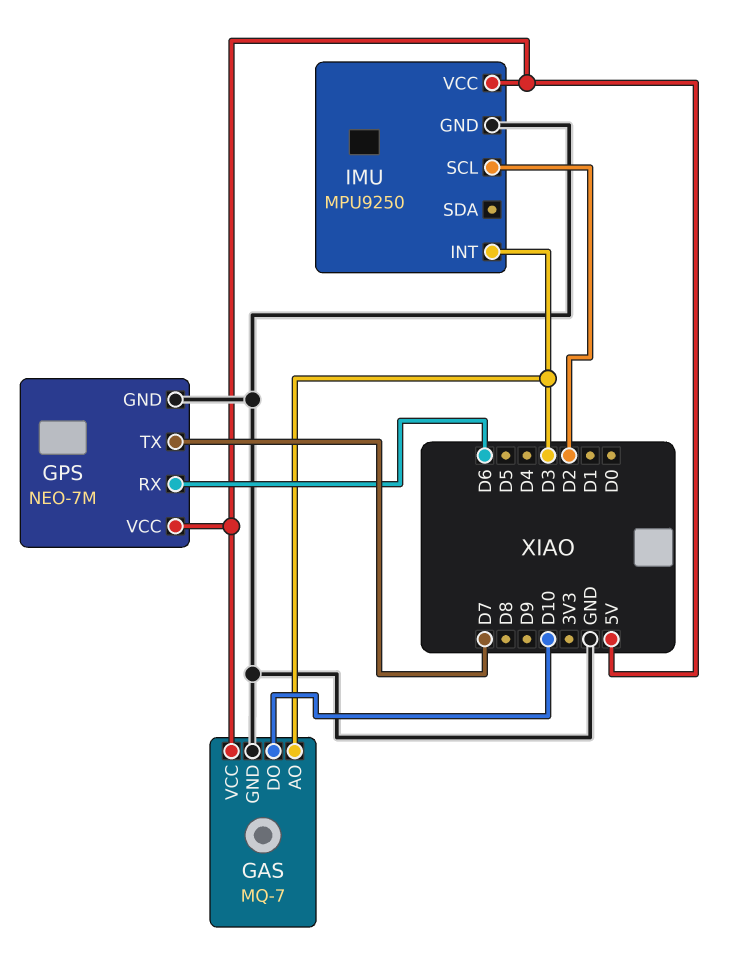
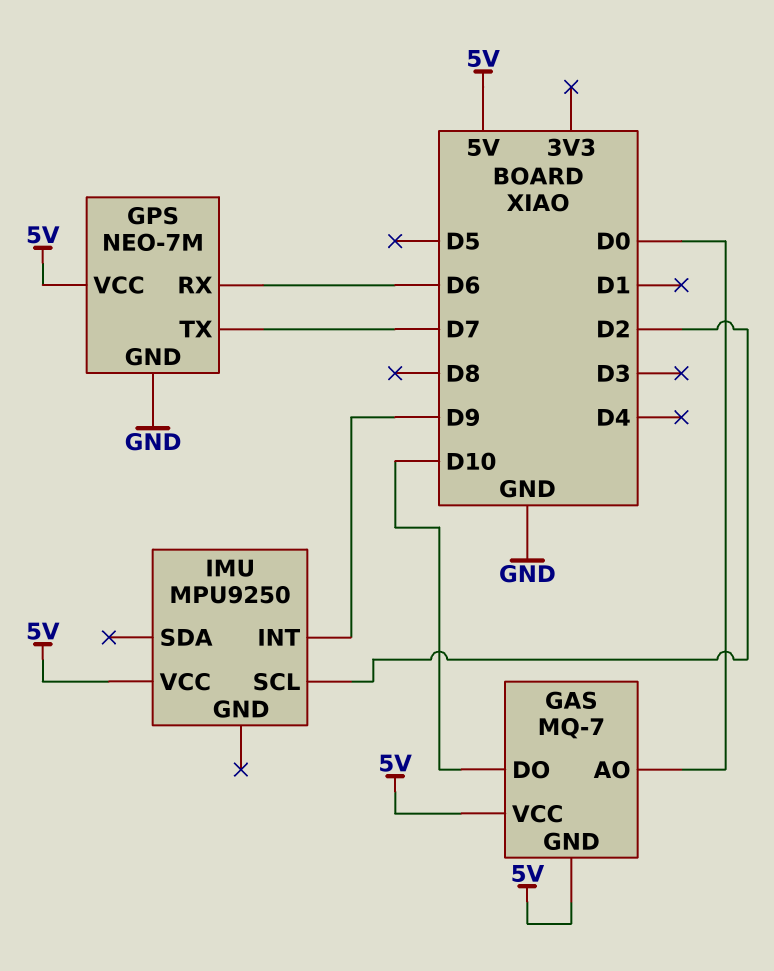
GAS pin AO: D3 -> D0
GAS pin GND: GND -> 5V
IMU pin GND: GND -> none
IMU pin INT: D3 -> D9

